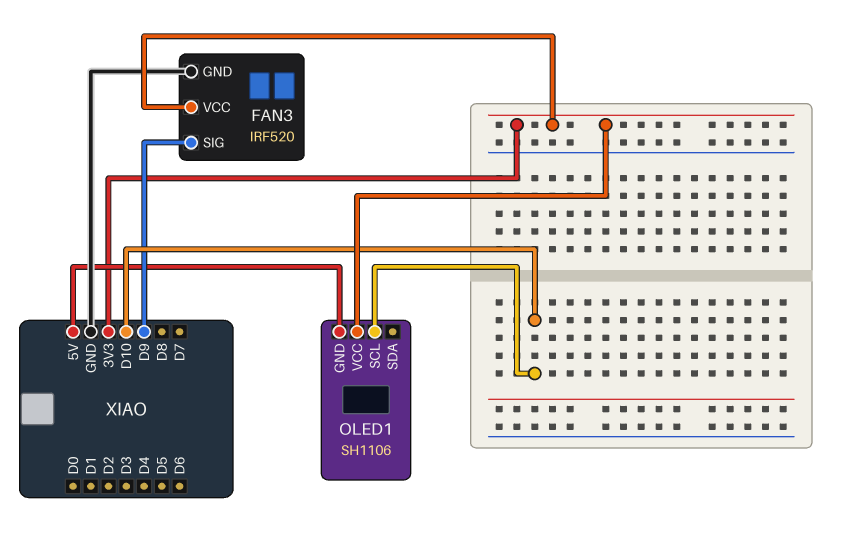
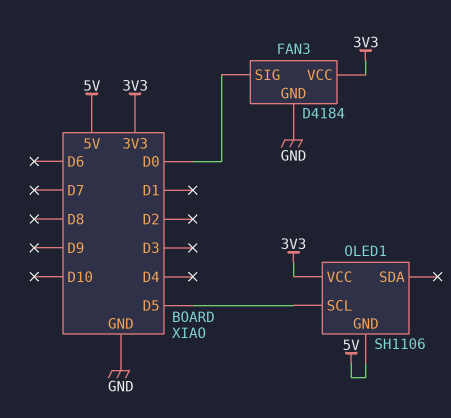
FAN3: IRF520 -> D4184
FAN3 pin SIG: D9 -> D0
OLED1 pin SCL: D10 -> D5

